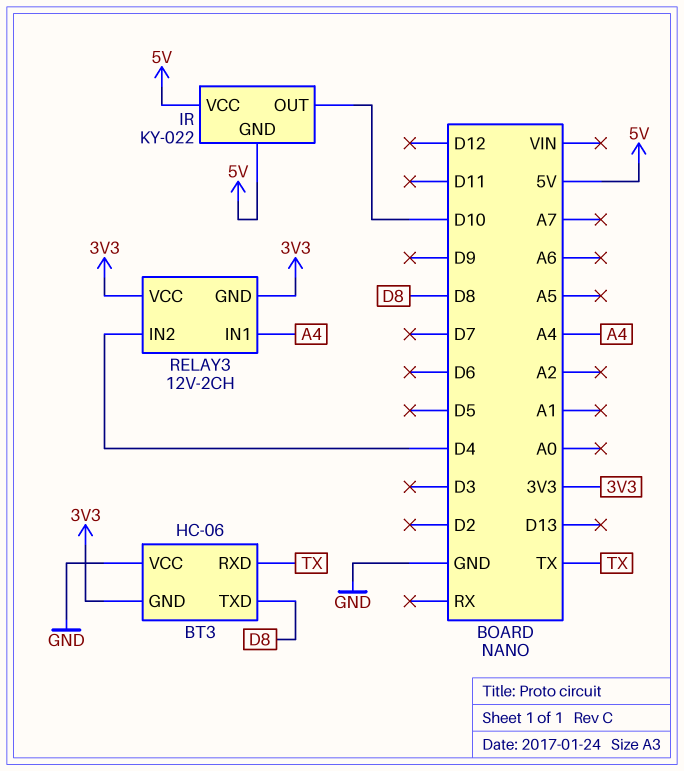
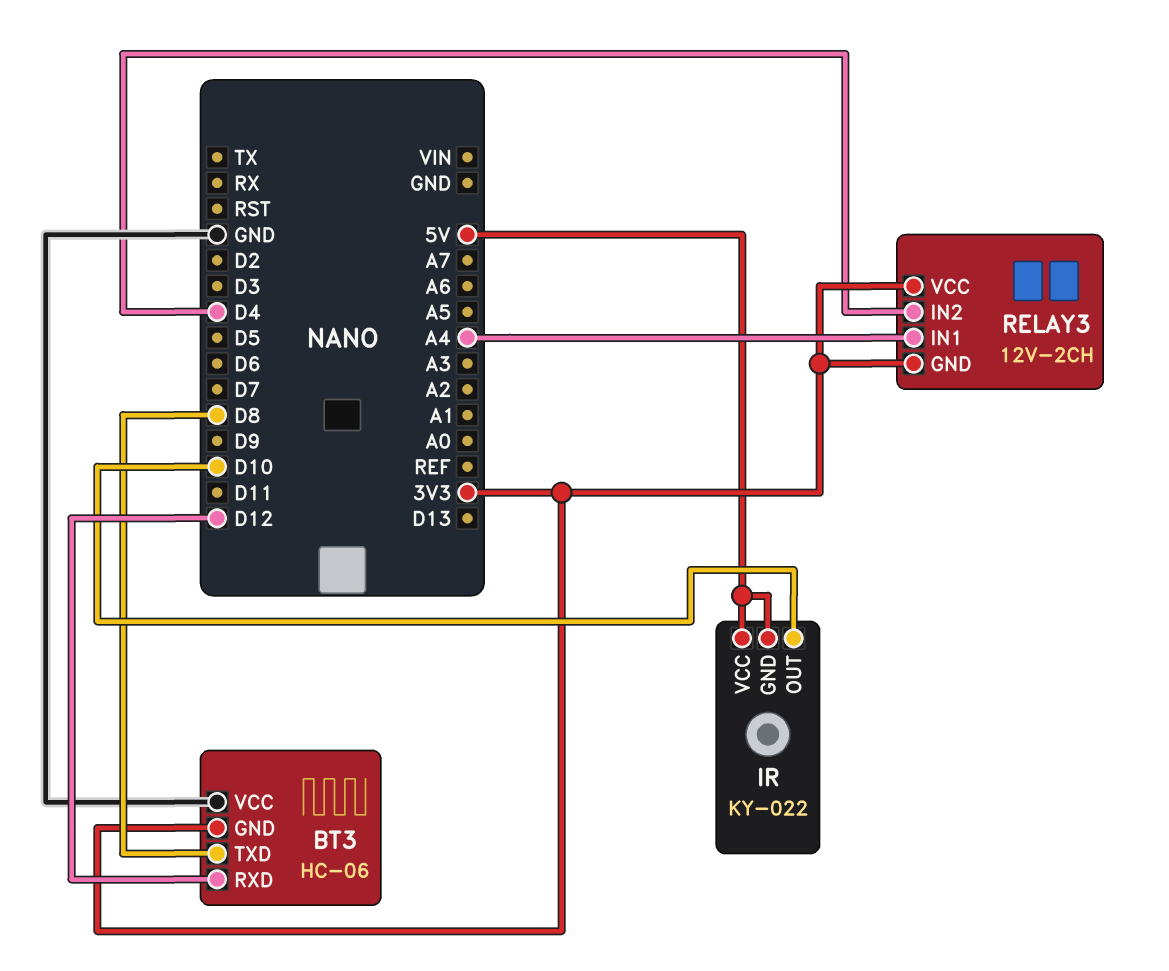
BT3 pin RXD: TX -> D12

